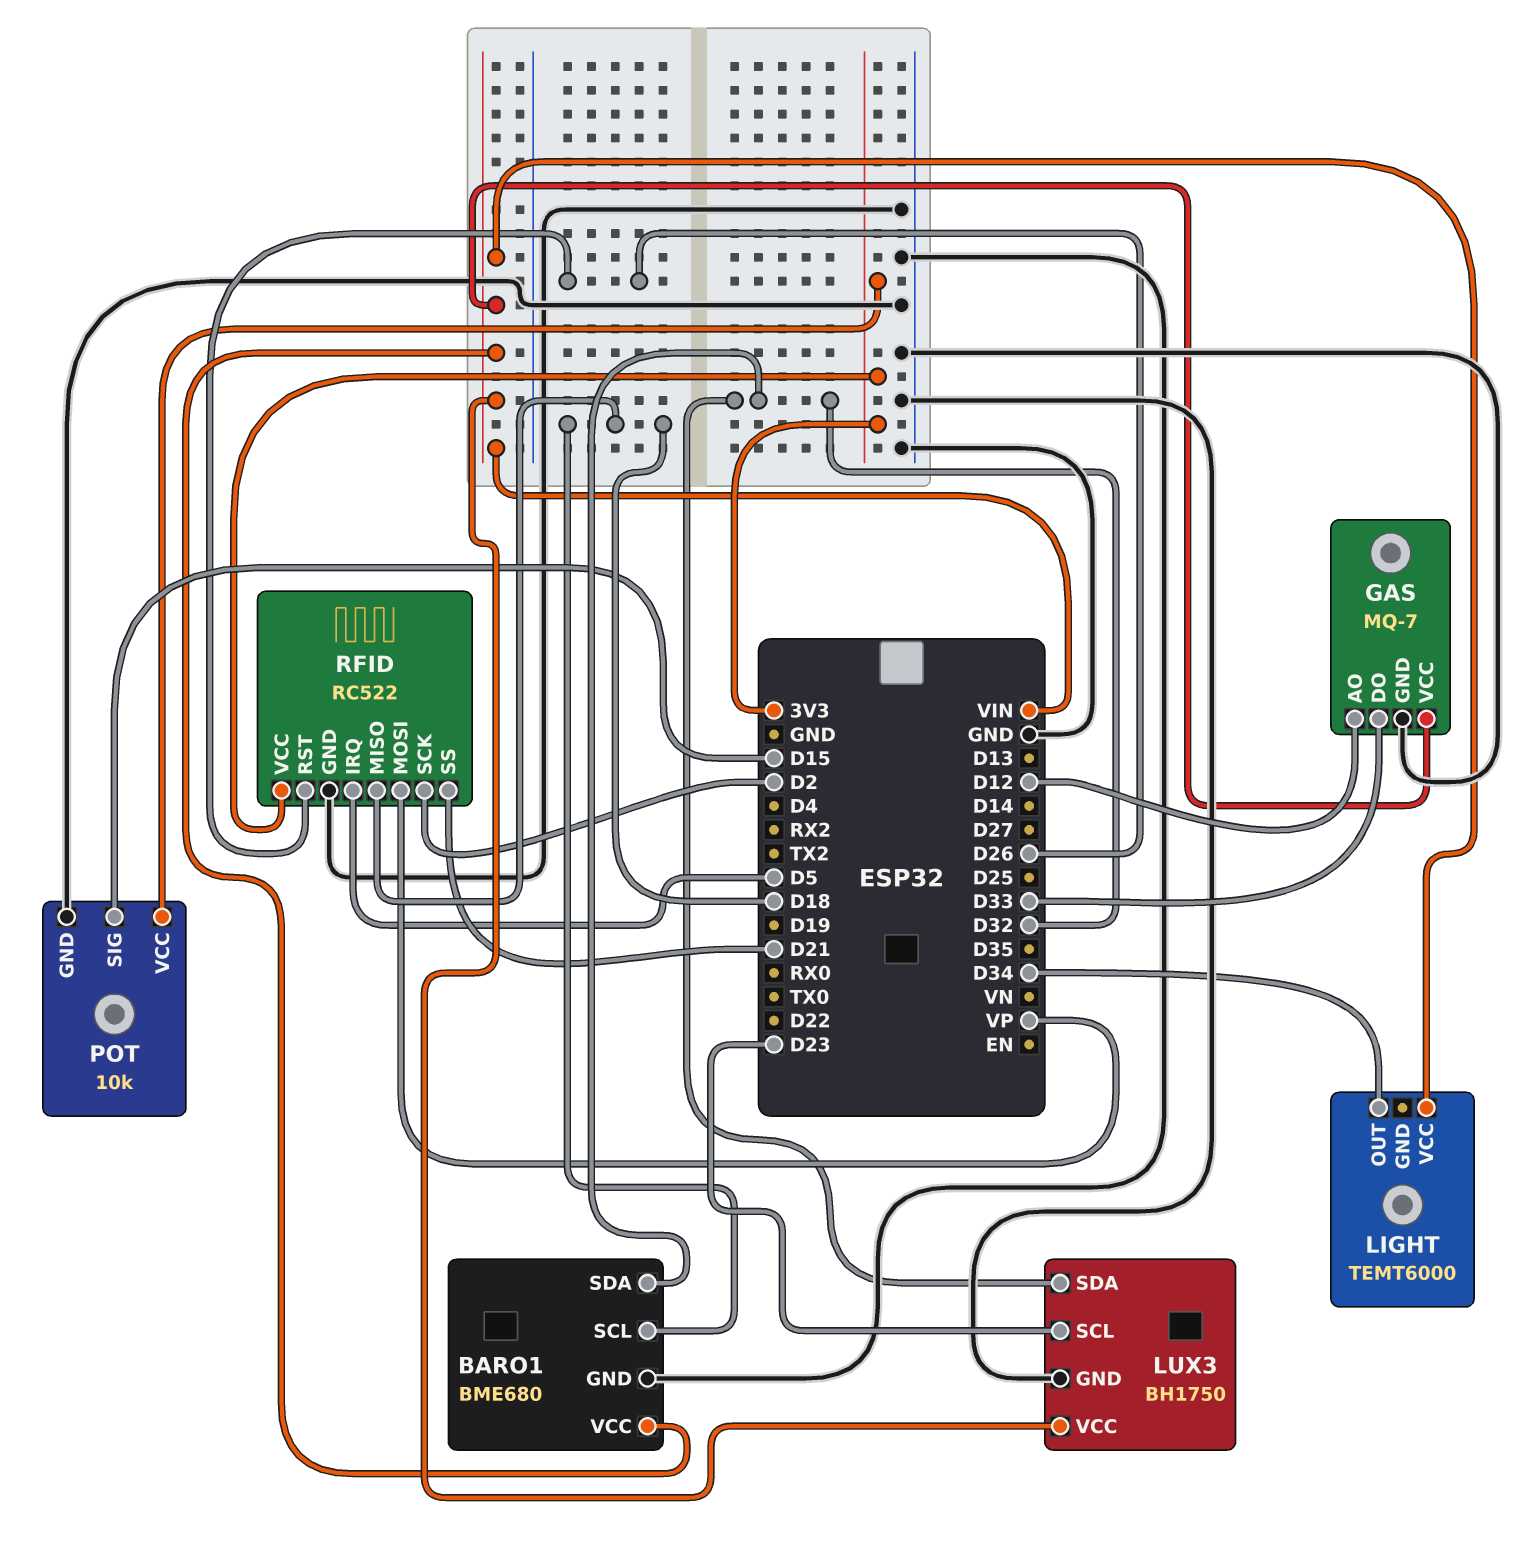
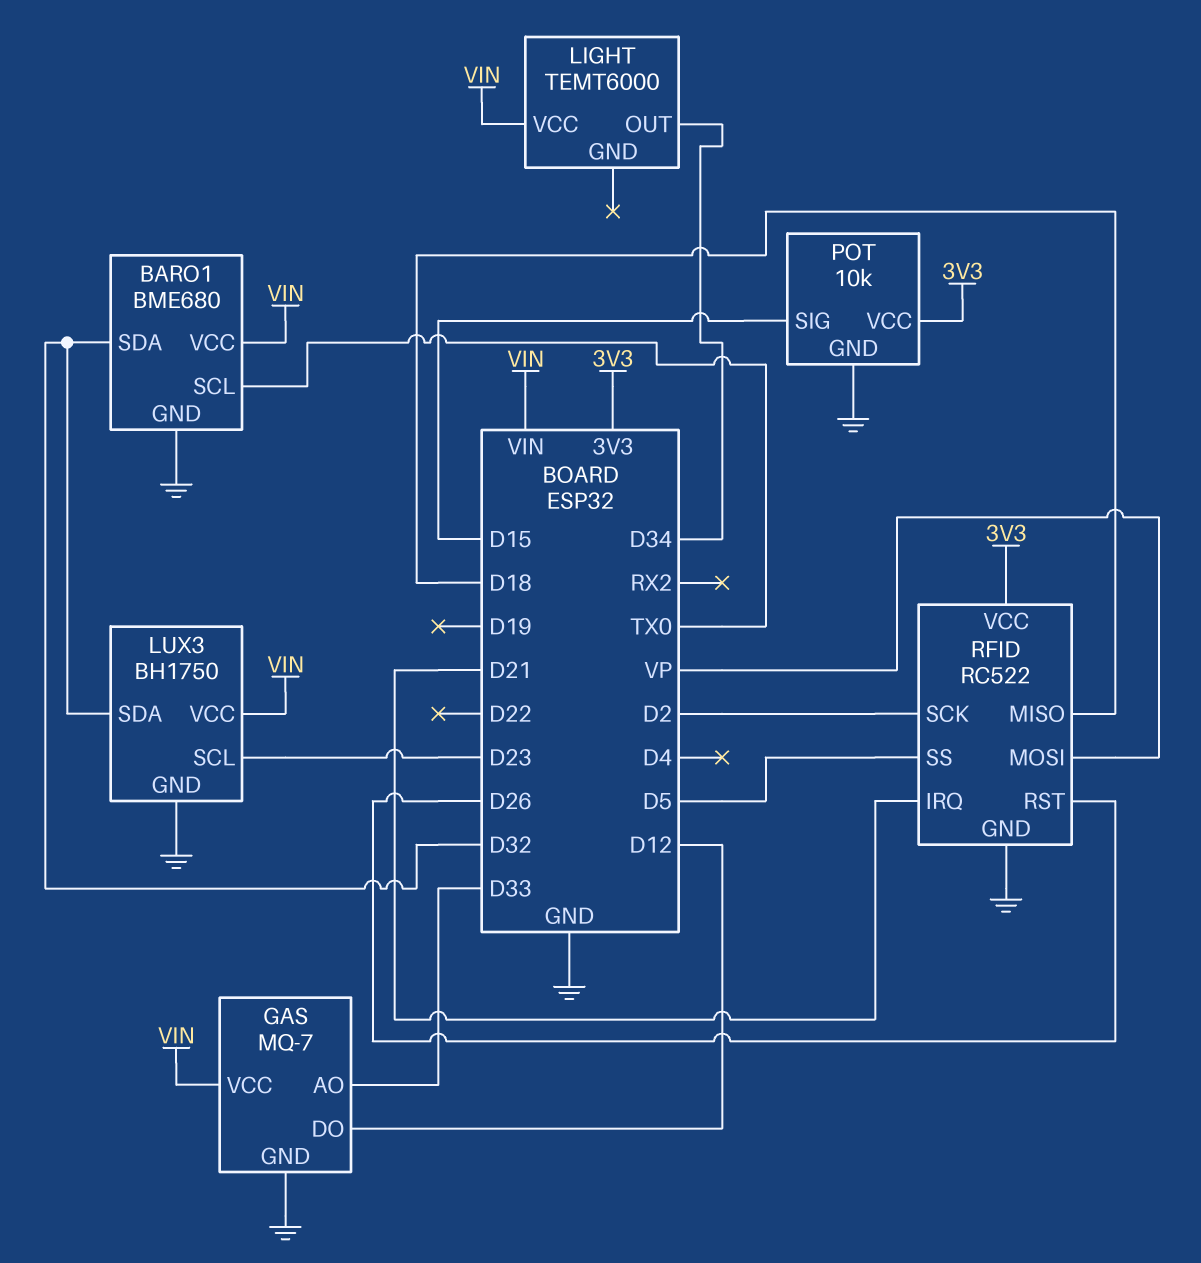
BARO1 pin SCL: D18 -> TX0
GAS pin AO: D12 -> D33
GAS pin DO: D33 -> D12
RFID pin IRQ: D5 -> D21
RFID pin SS: D21 -> D5

